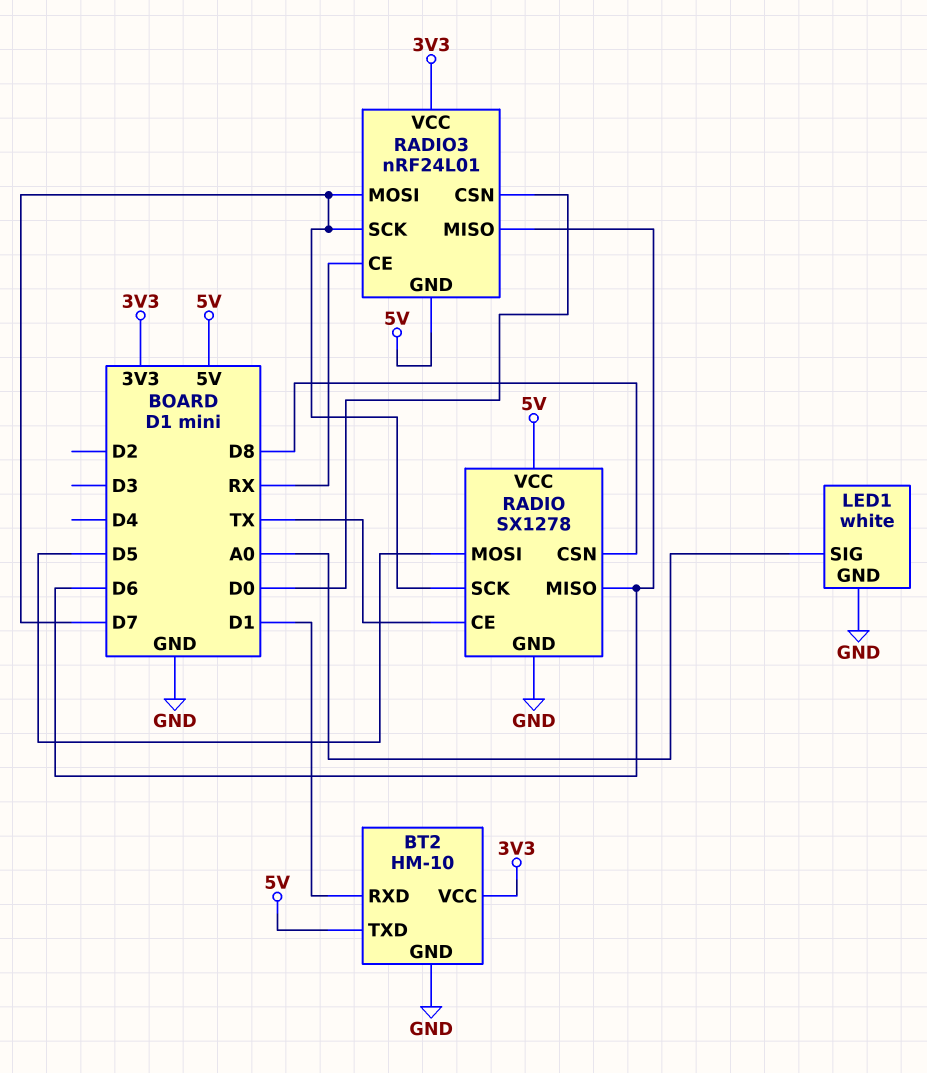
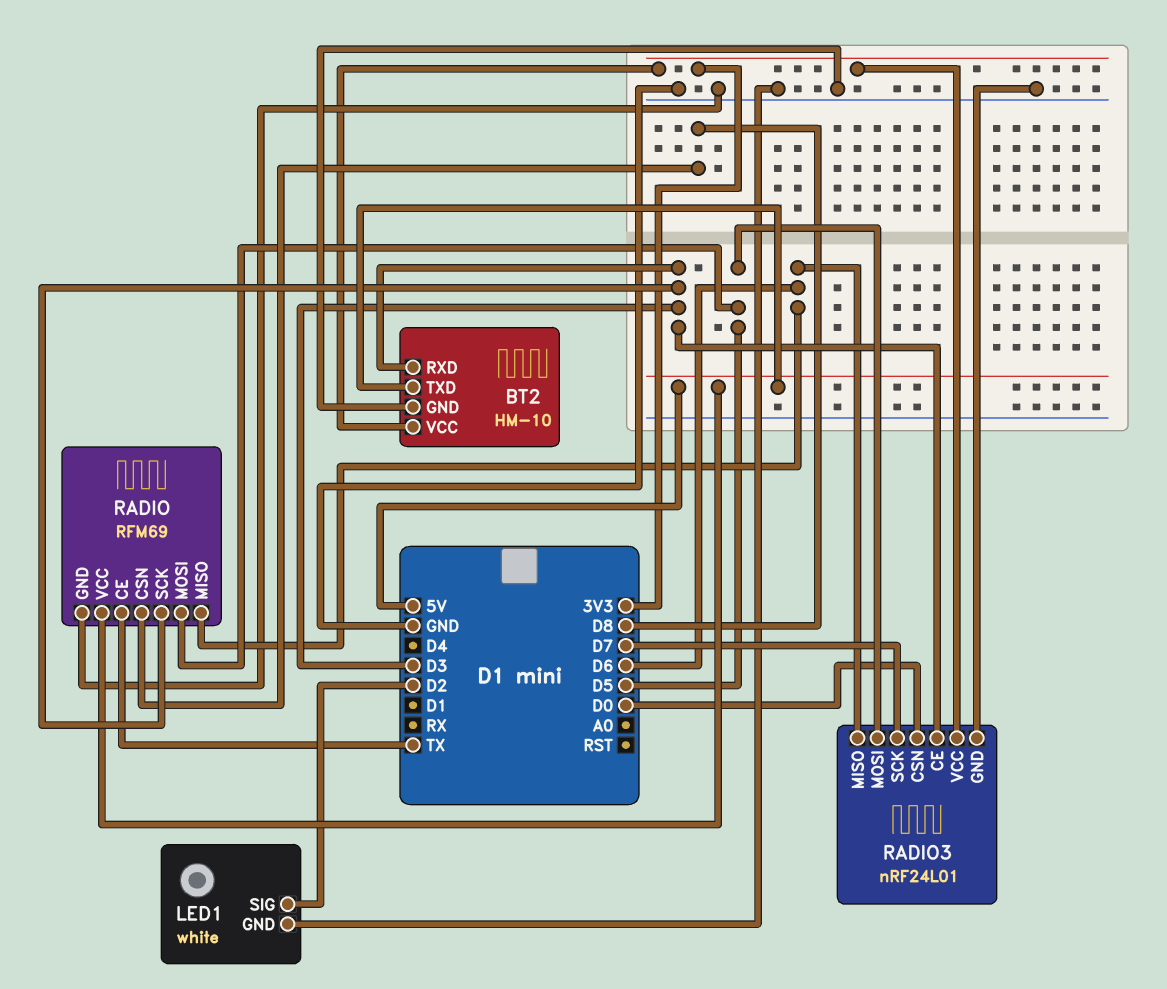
BT2 pin RXD: D1 -> D3
LED1 pin SIG: A0 -> D2
RADIO: SX1278 -> RFM69
RADIO pin SCK: D7 -> D3
RADIO3 pin CE: RX -> D3
RADIO3 pin GND: 5V -> GND
RADIO3 pin MOSI: D7 -> D5

